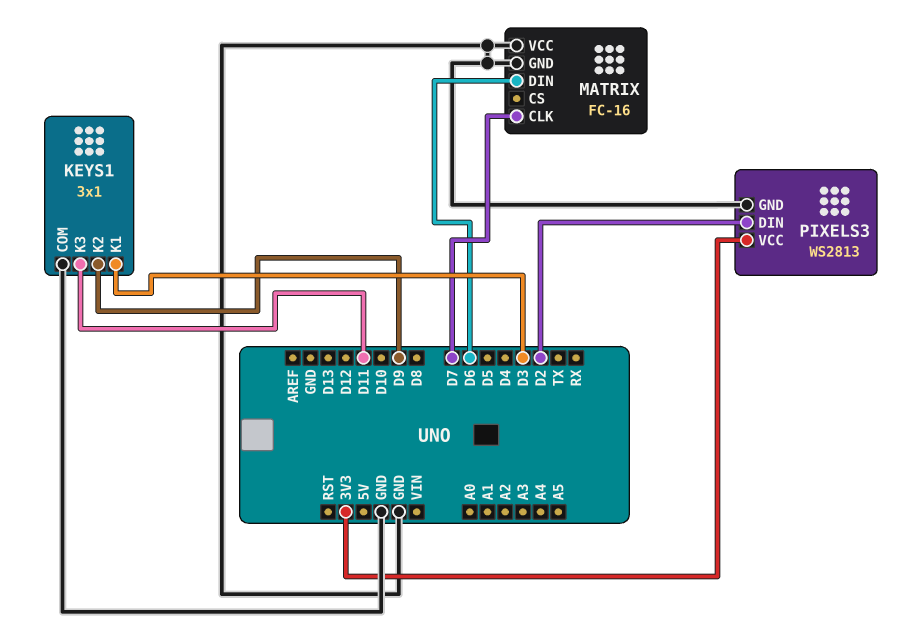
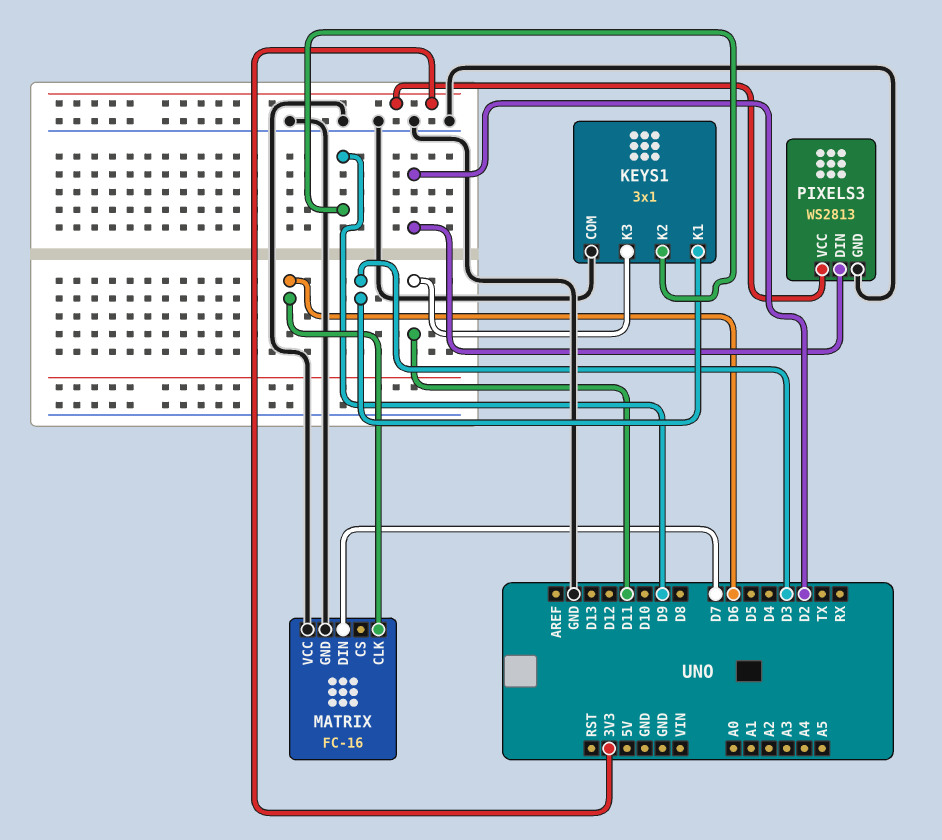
MATRIX pin CLK: D7 -> D6
MATRIX pin DIN: D6 -> D7

